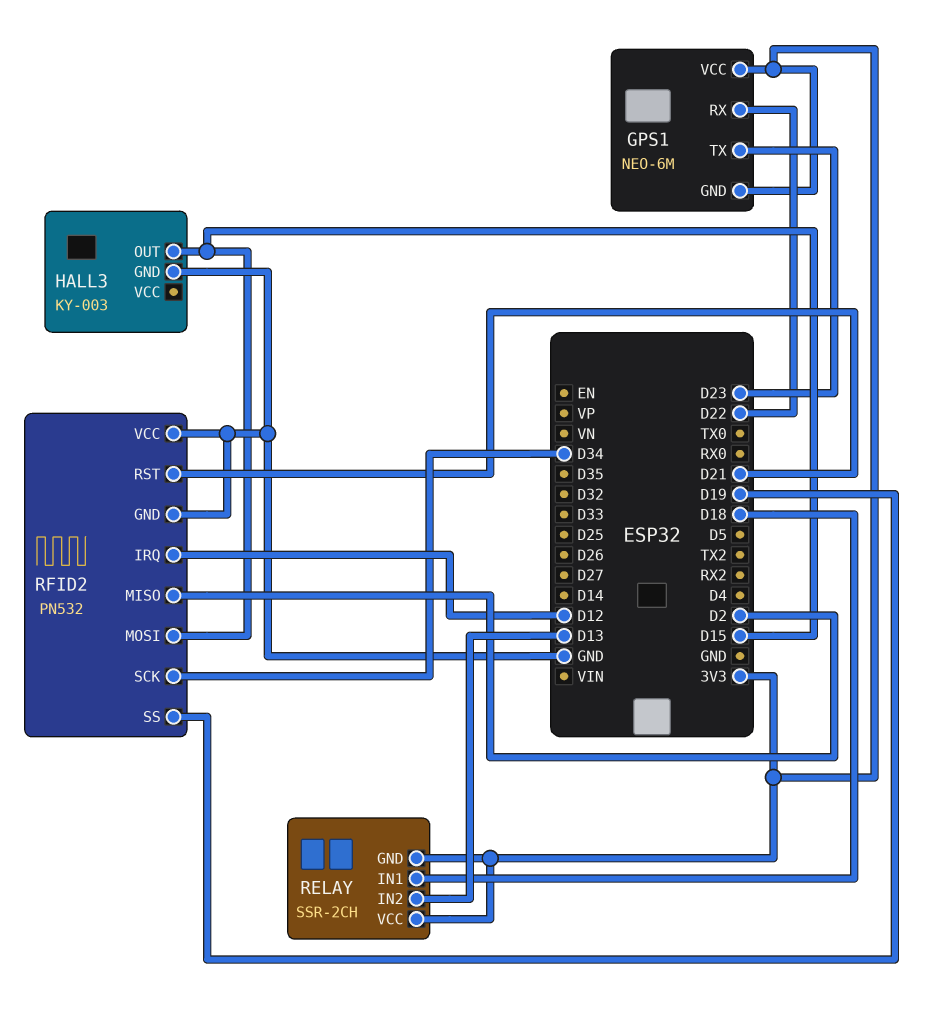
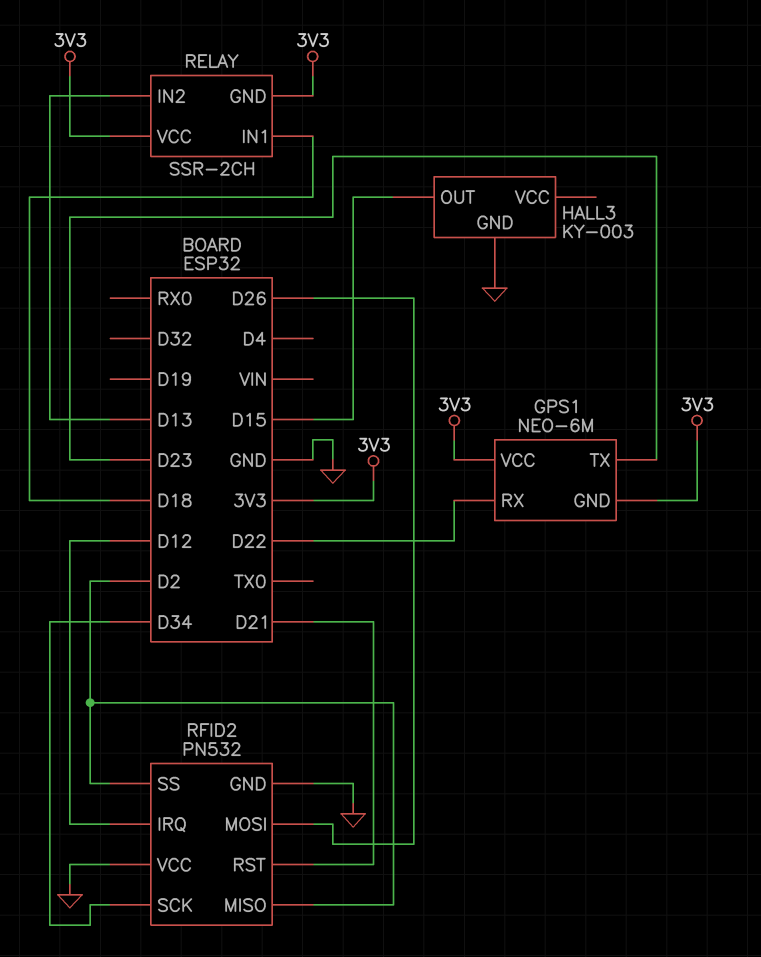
RFID2 pin MOSI: D15 -> D26
RFID2 pin SS: D19 -> D2

